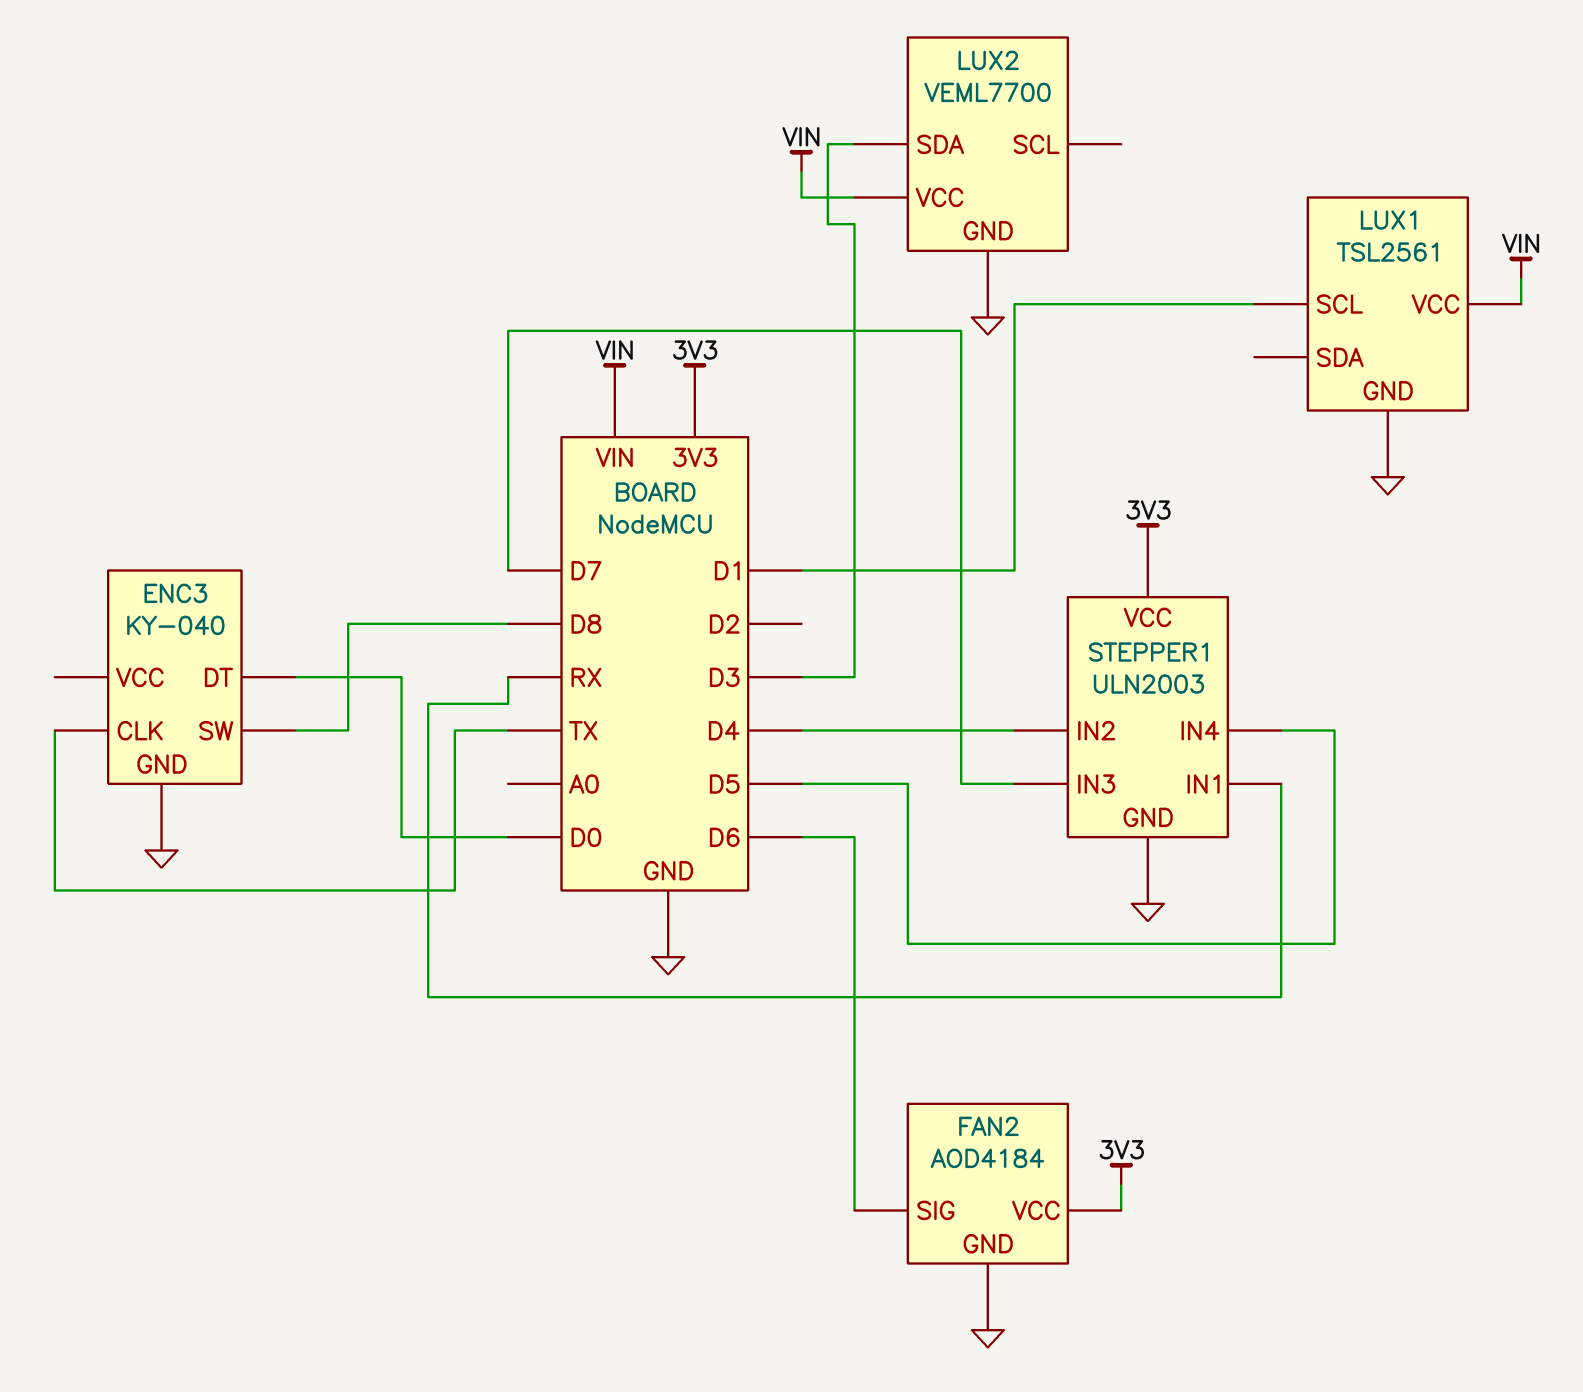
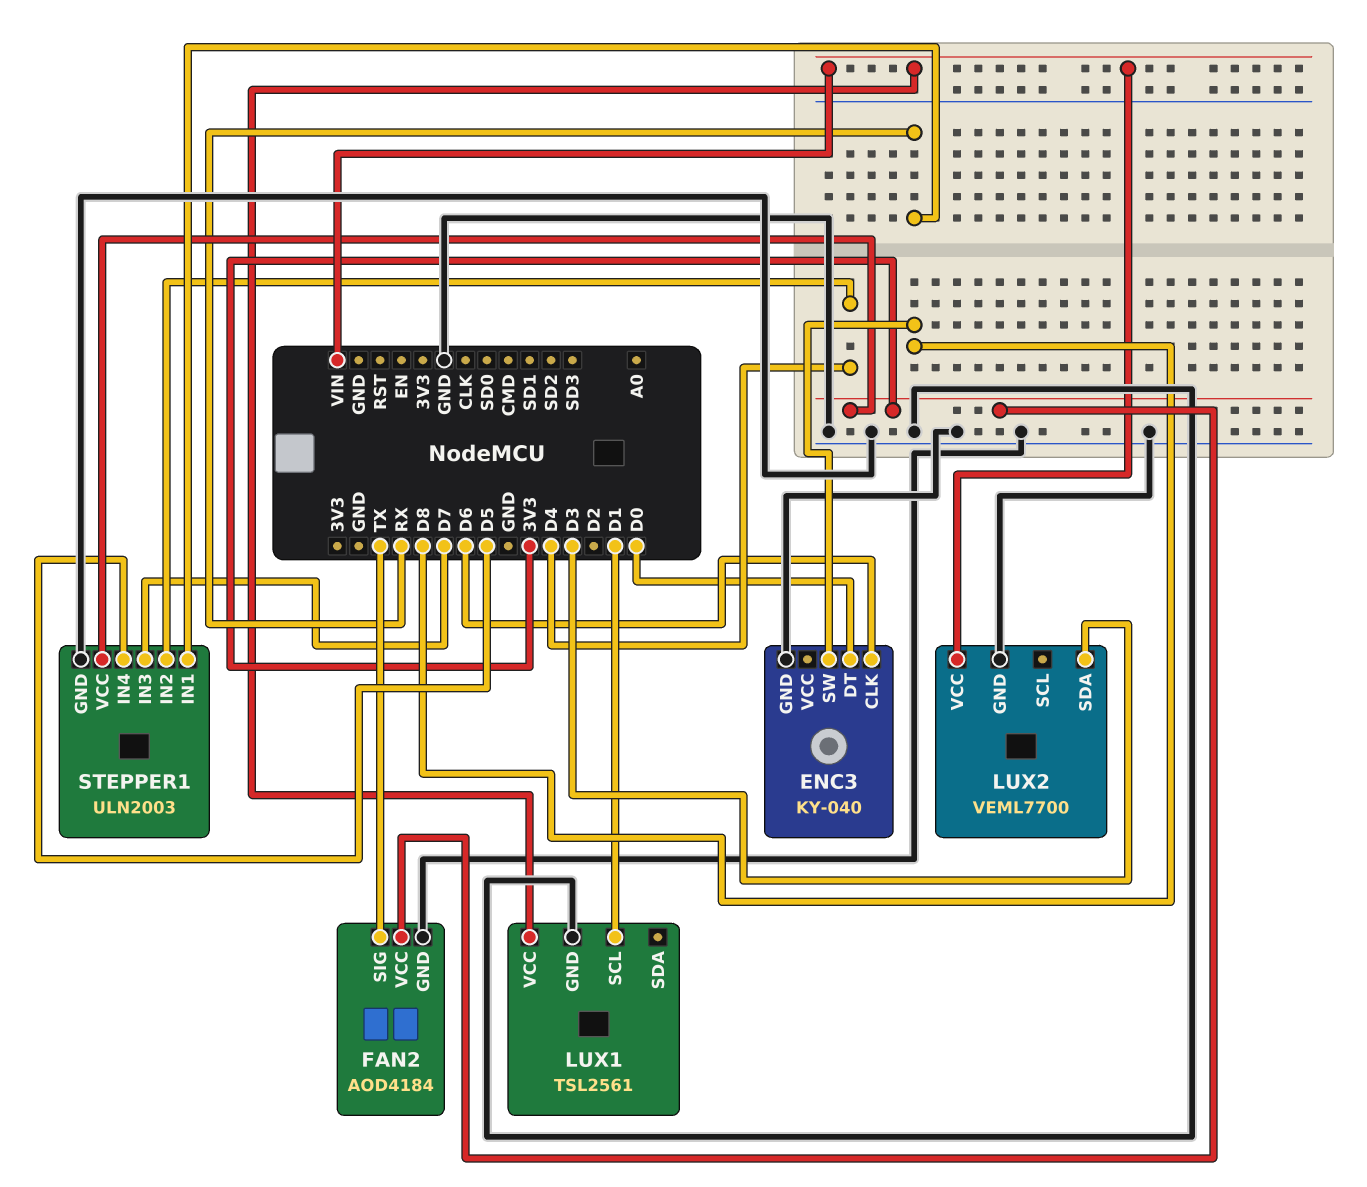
ENC3 pin CLK: TX -> D6
FAN2 pin SIG: D6 -> TX

